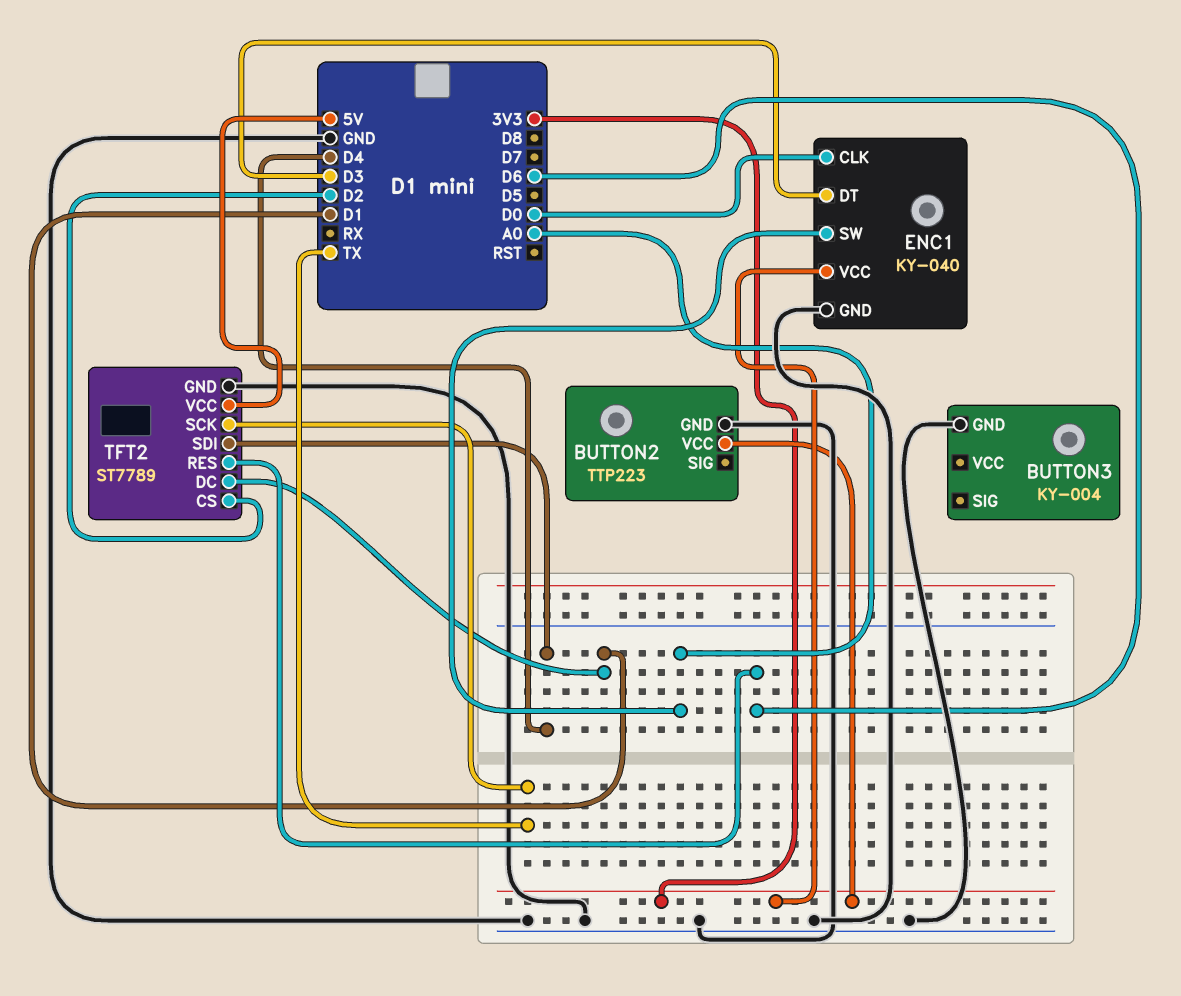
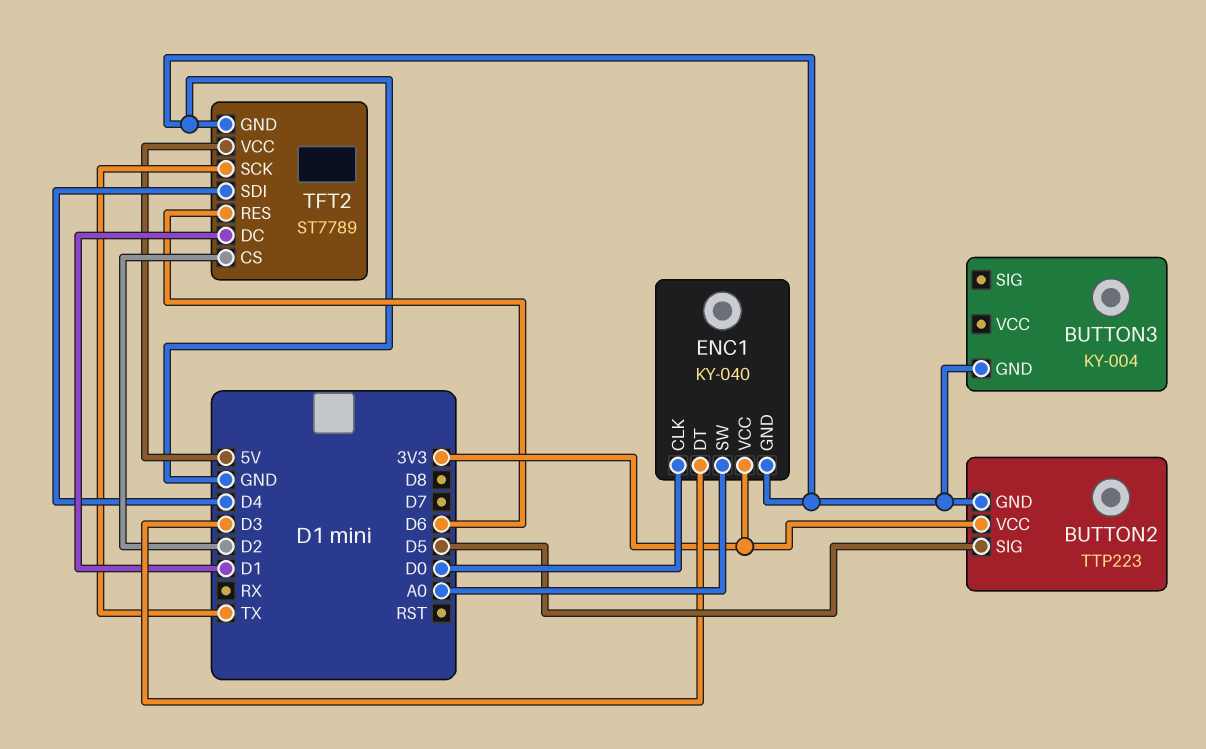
BUTTON2 pin SIG: none -> D5

